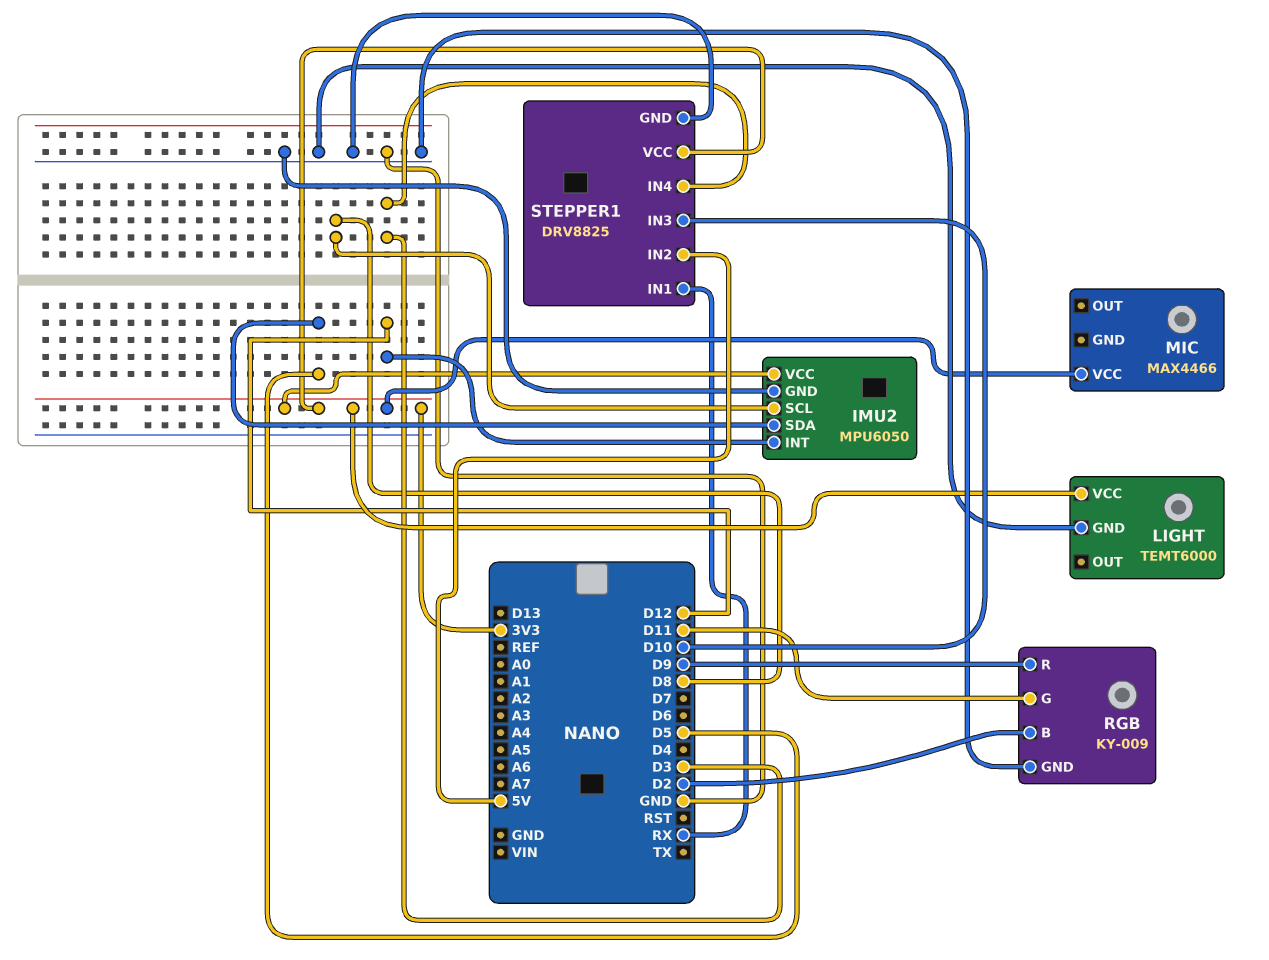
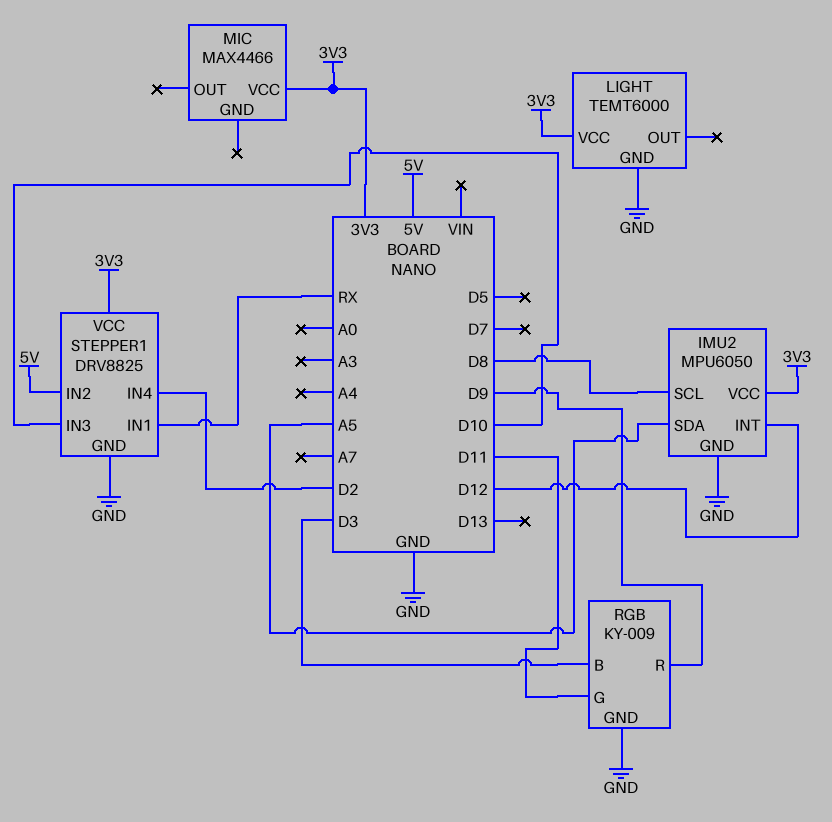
IMU2 pin SDA: D5 -> A5
RGB pin B: D2 -> D3
STEPPER1 pin IN4: D3 -> D2

